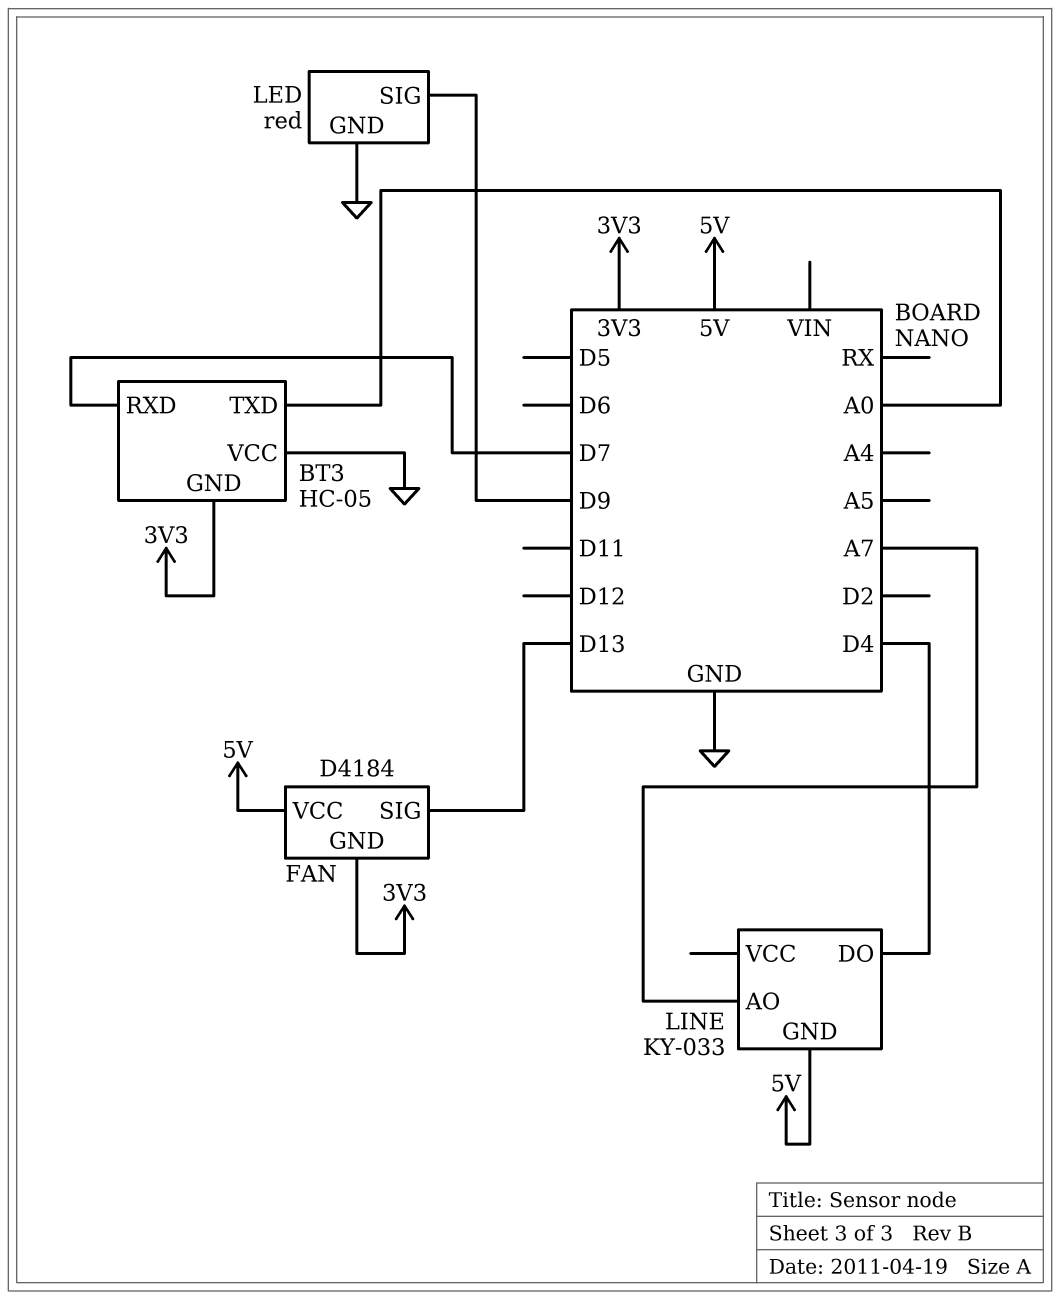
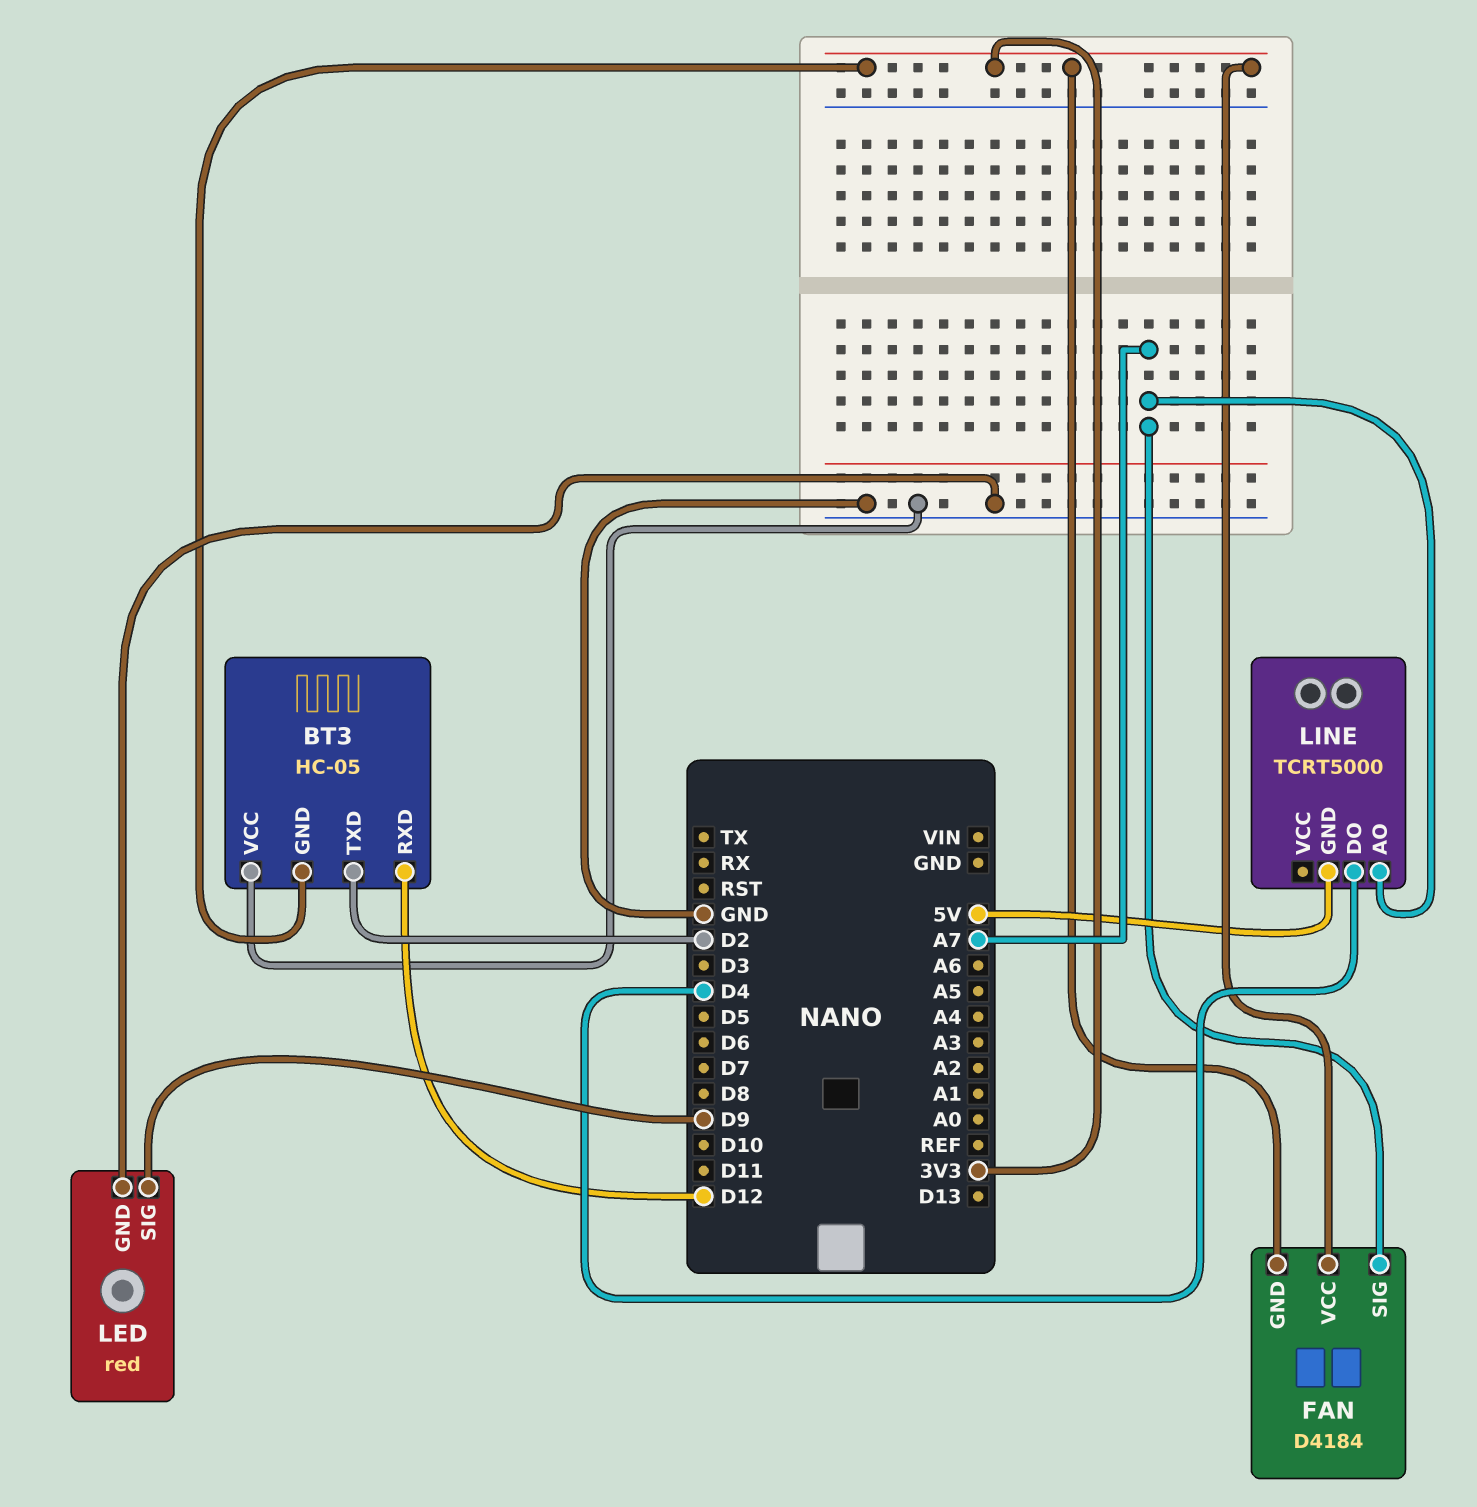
BT3 pin RXD: D7 -> D12
BT3 pin TXD: A0 -> D2
FAN pin SIG: D13 -> A7
FAN pin VCC: 5V -> 3V3
LINE: KY-033 -> TCRT5000

